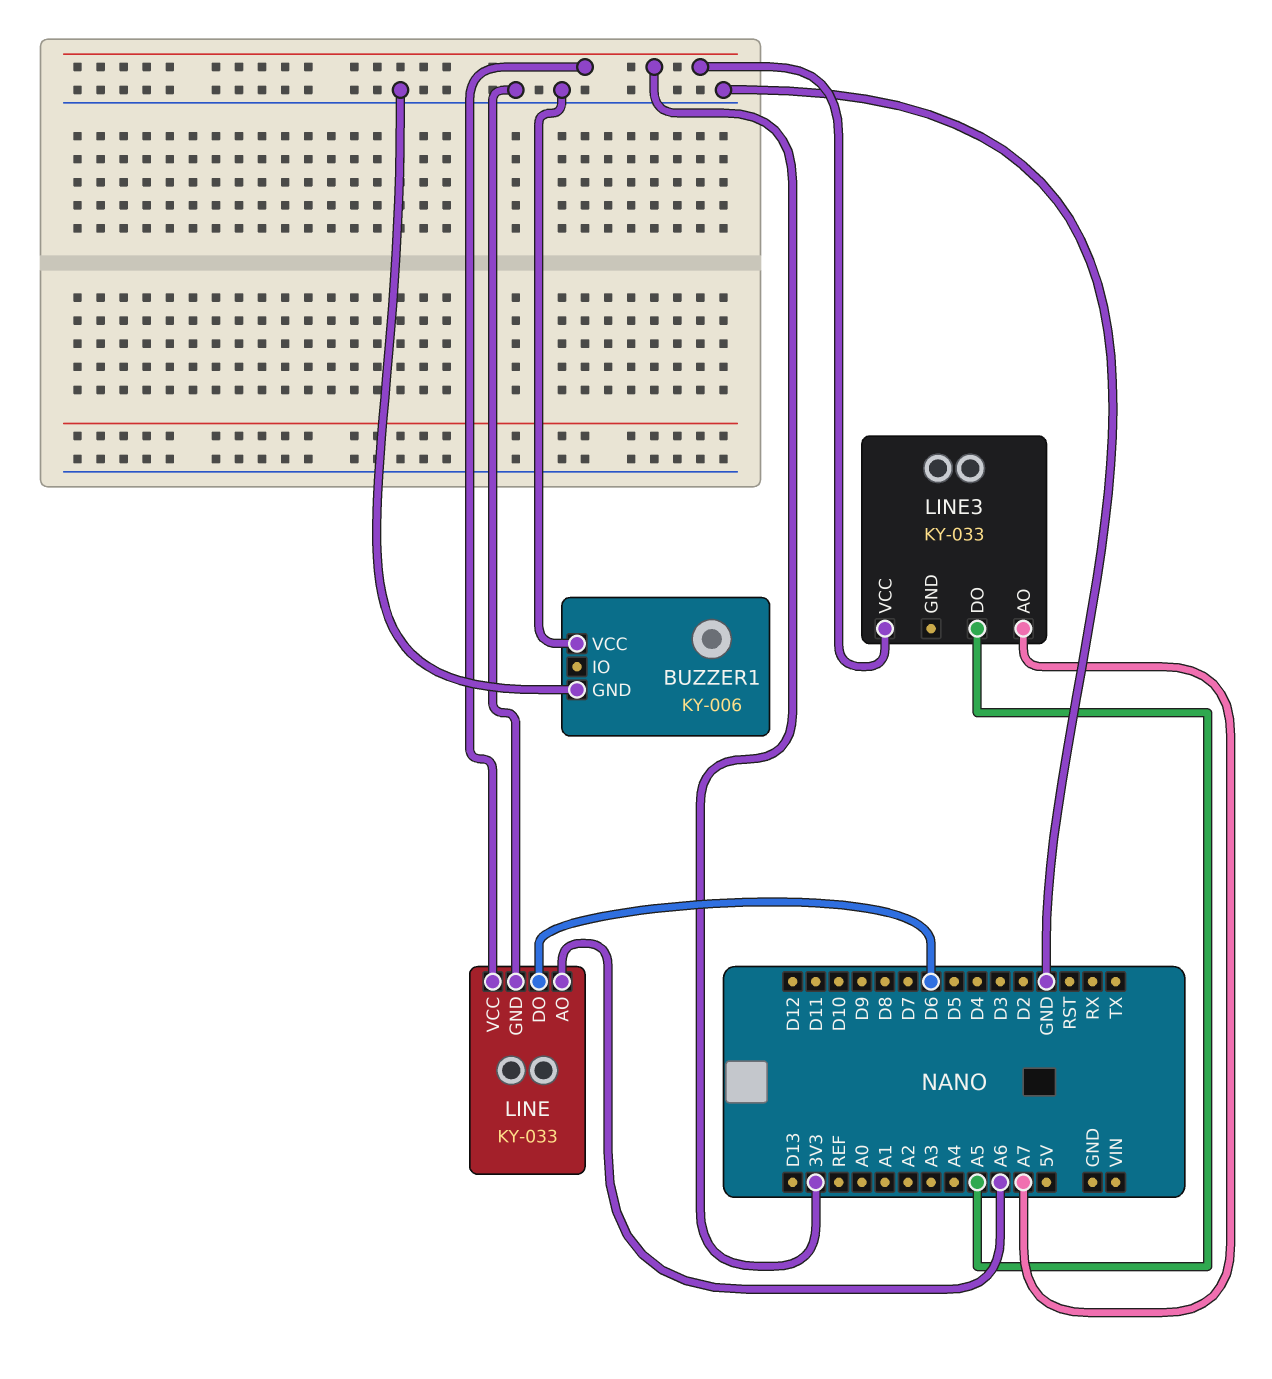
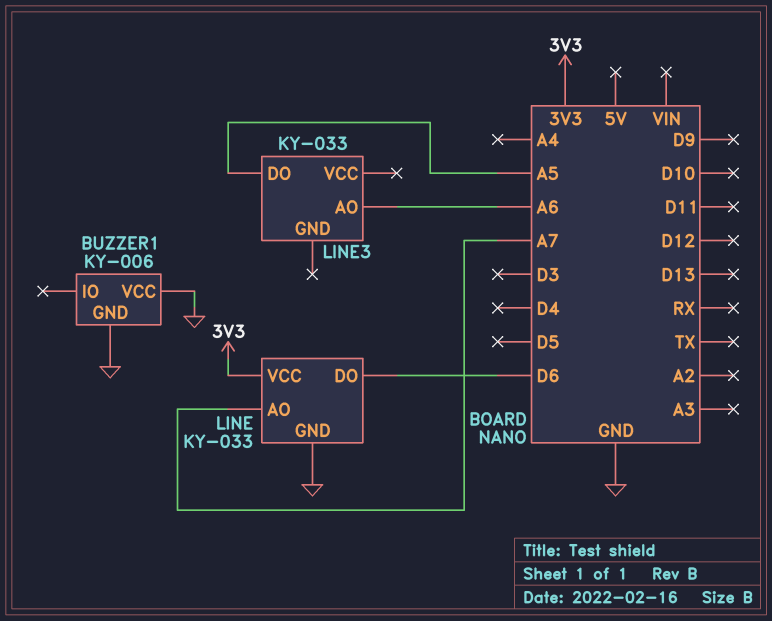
LINE pin AO: A6 -> A7
LINE3 pin AO: A7 -> A6
LINE3 pin VCC: 3V3 -> none

